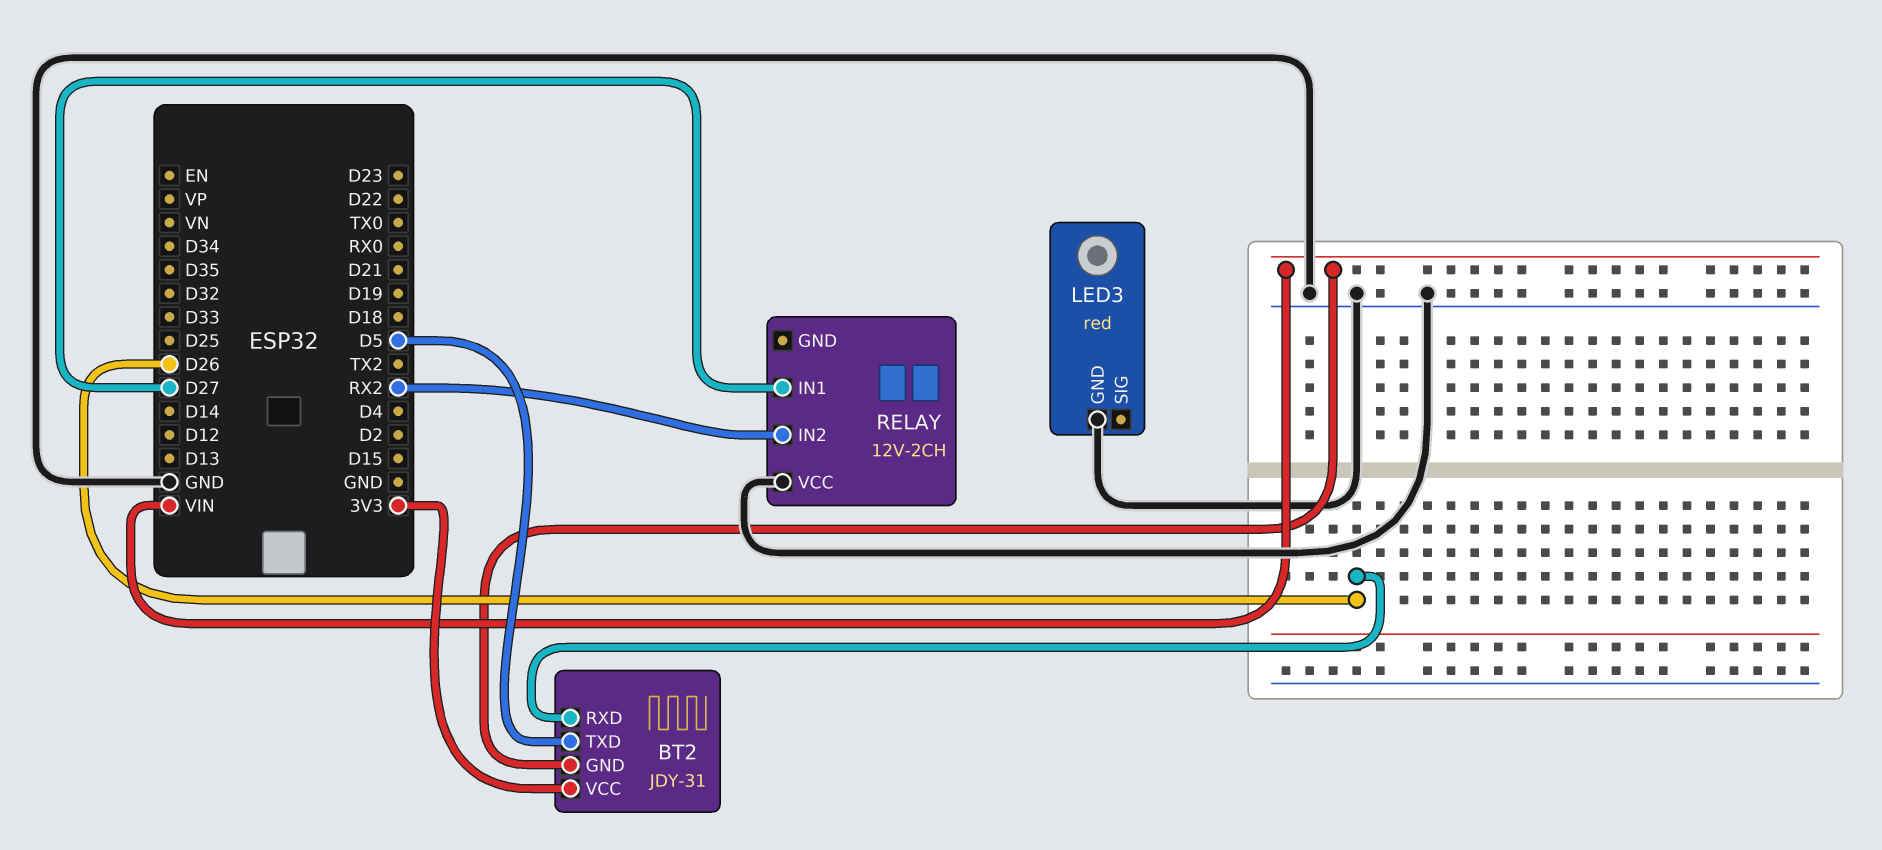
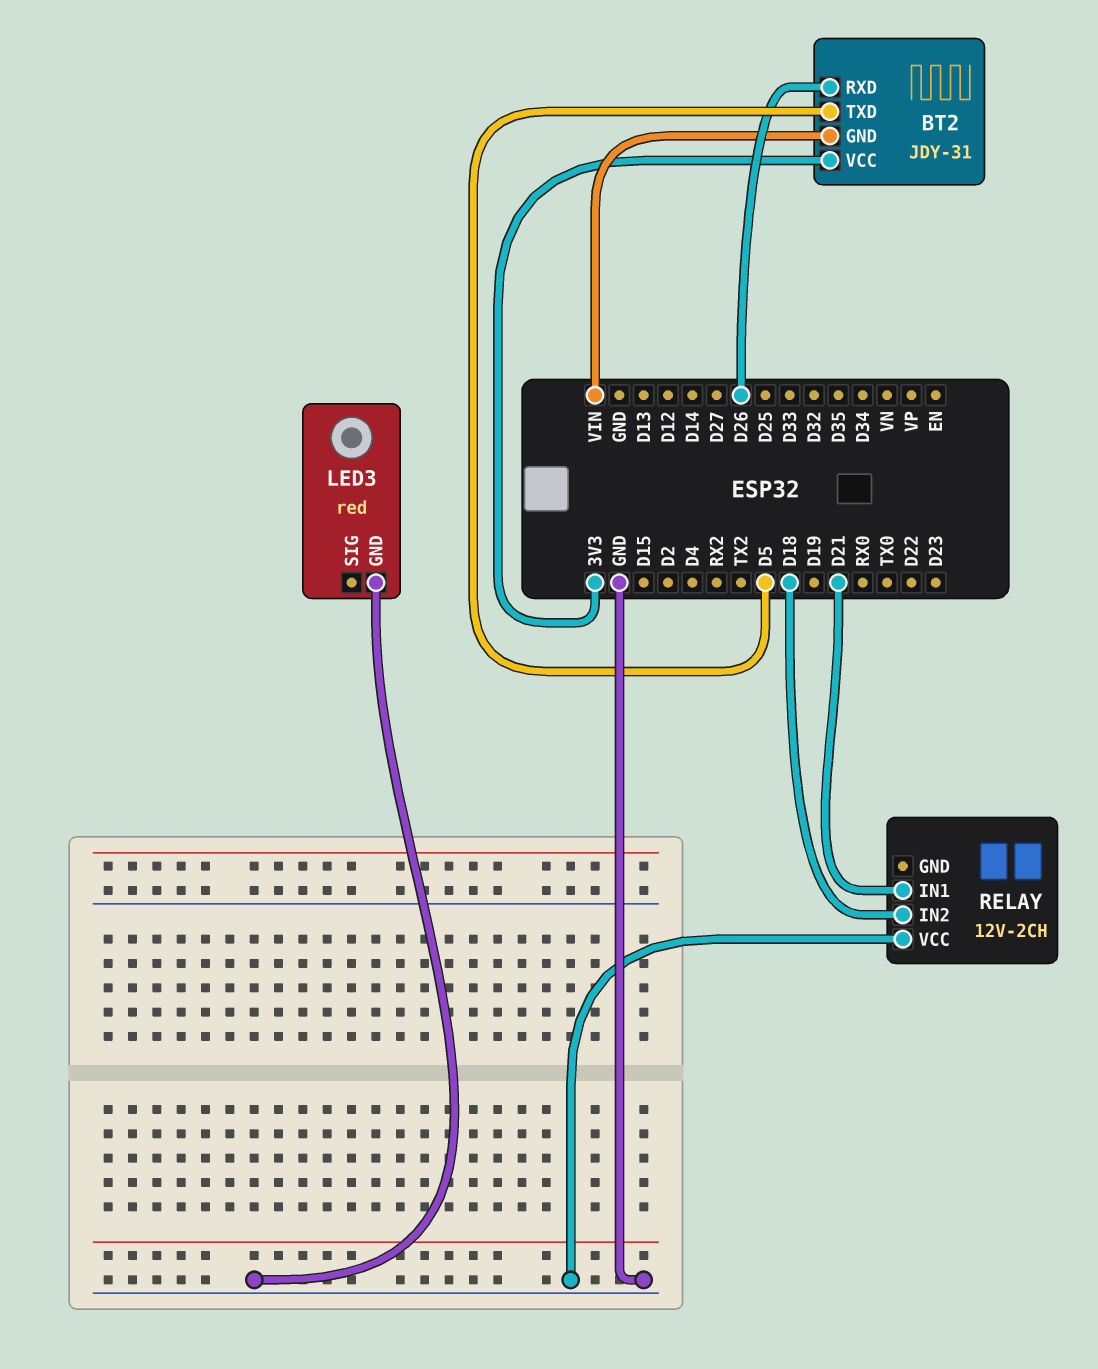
RELAY pin IN1: D27 -> D21
RELAY pin IN2: RX2 -> D18

